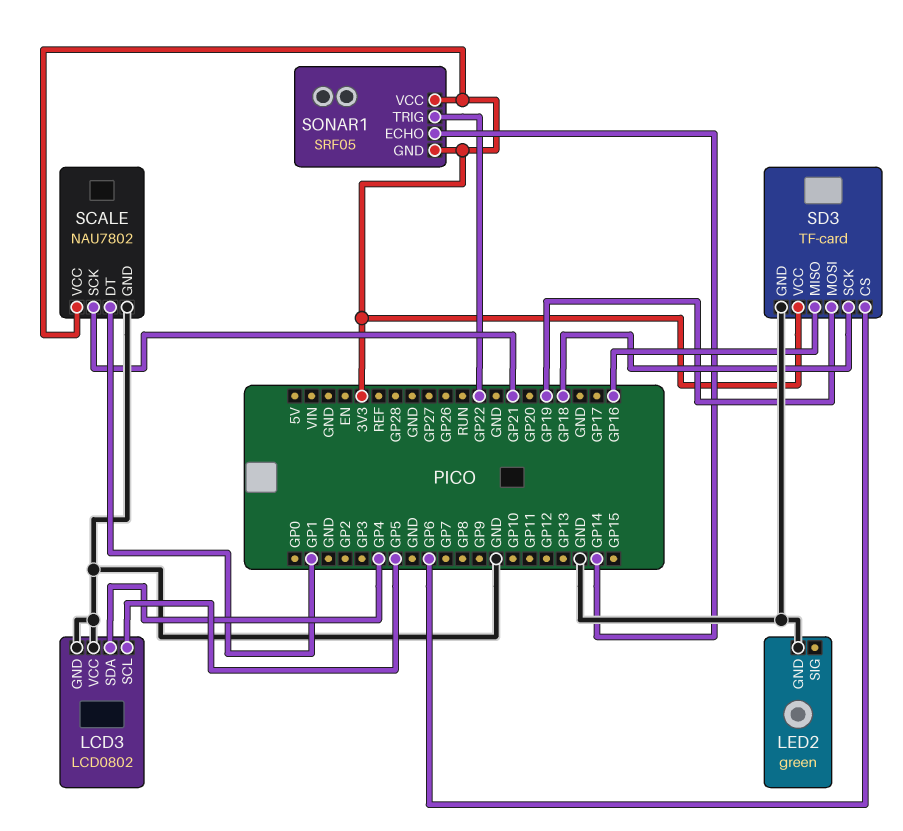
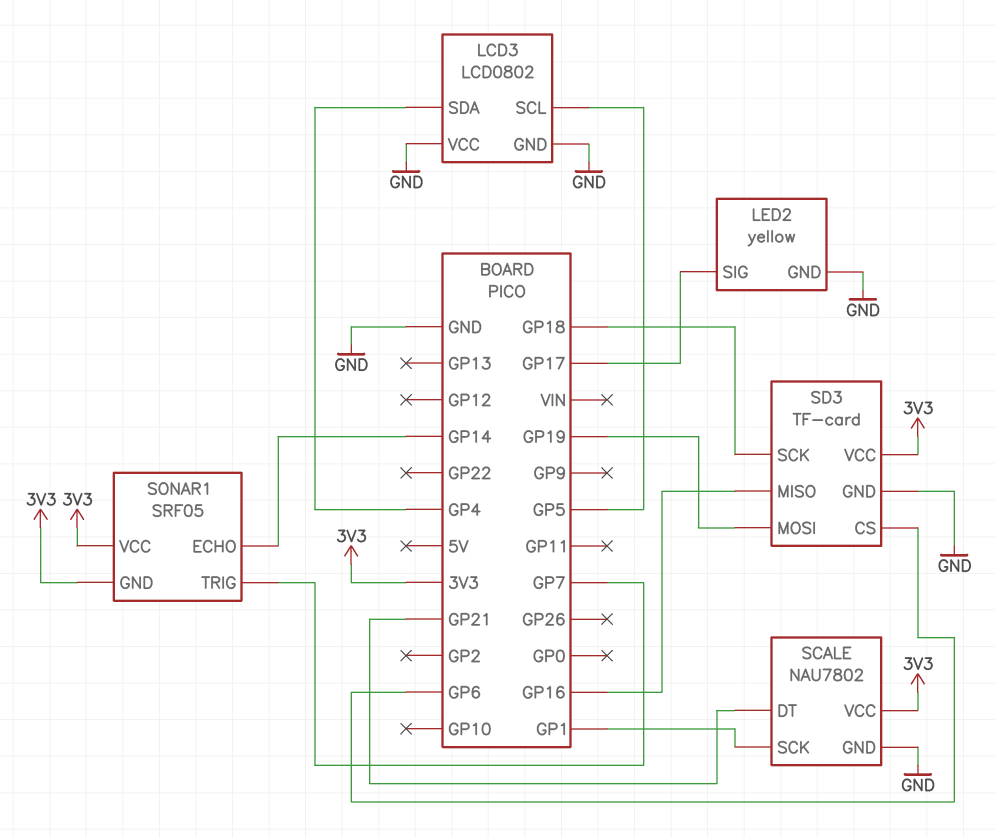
LED2: green -> yellow
LED2 pin SIG: none -> GP17
SCALE pin DT: GP1 -> GP21
SCALE pin SCK: GP21 -> GP1
SONAR1 pin TRIG: GP22 -> GP7

